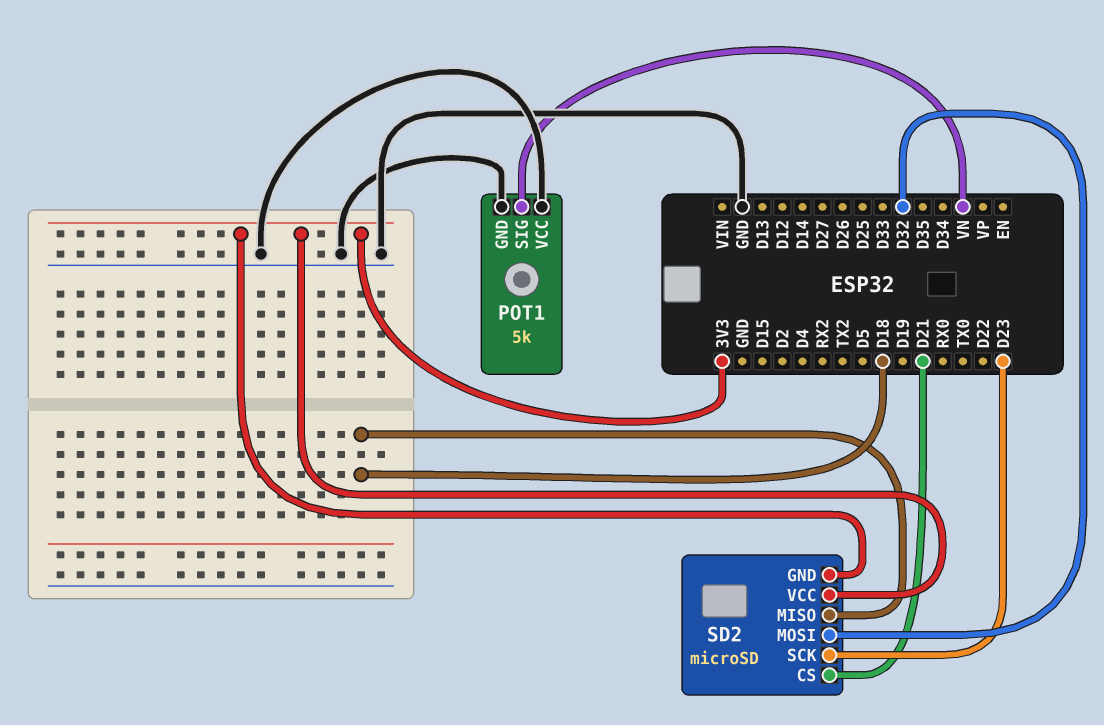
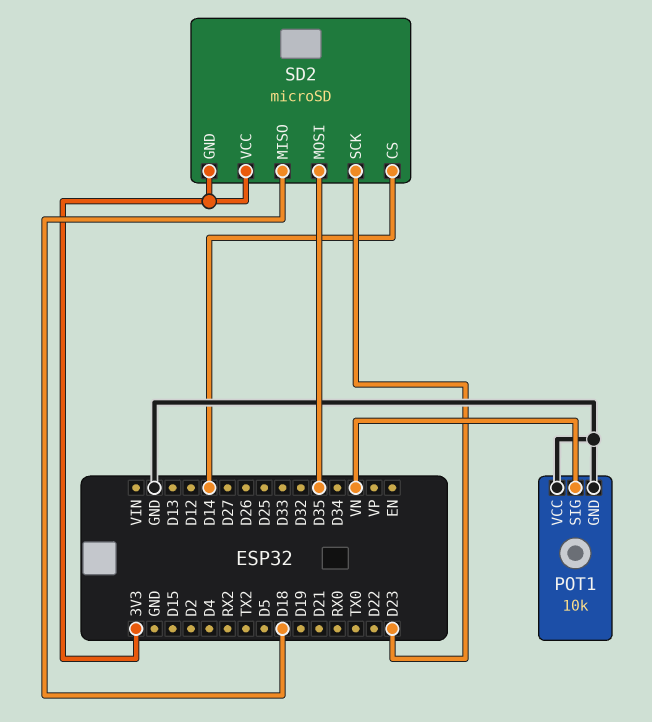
POT1: 5k -> 10k
SD2 pin CS: D21 -> D14
SD2 pin MOSI: D32 -> D35

